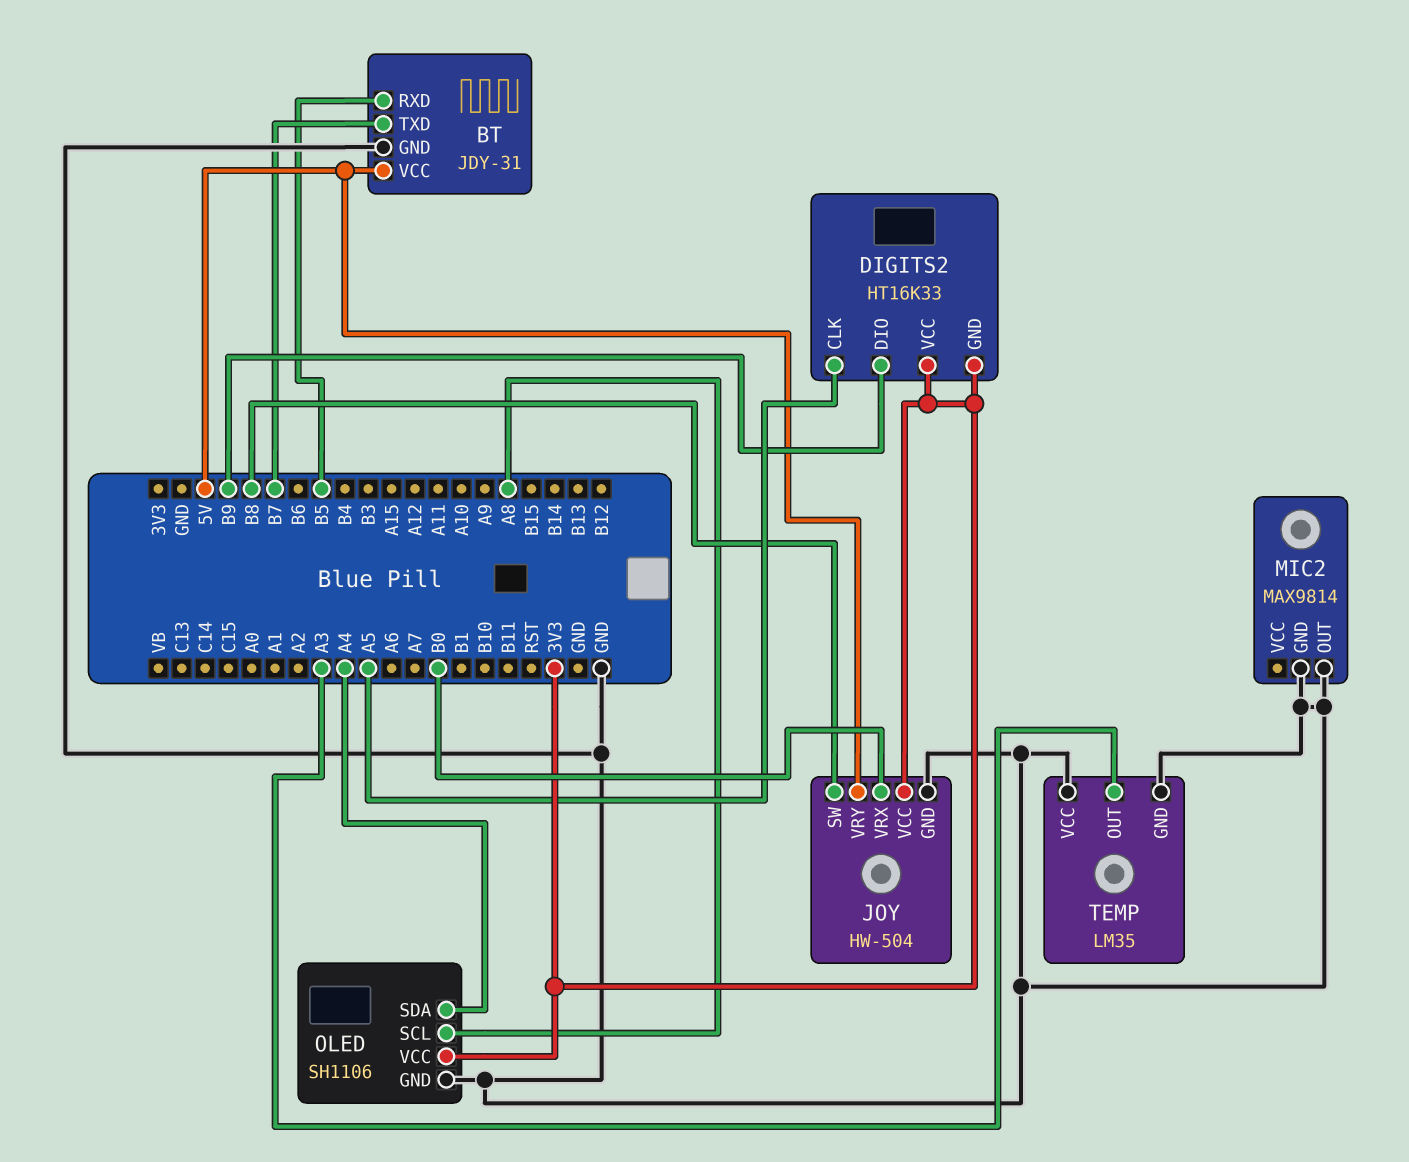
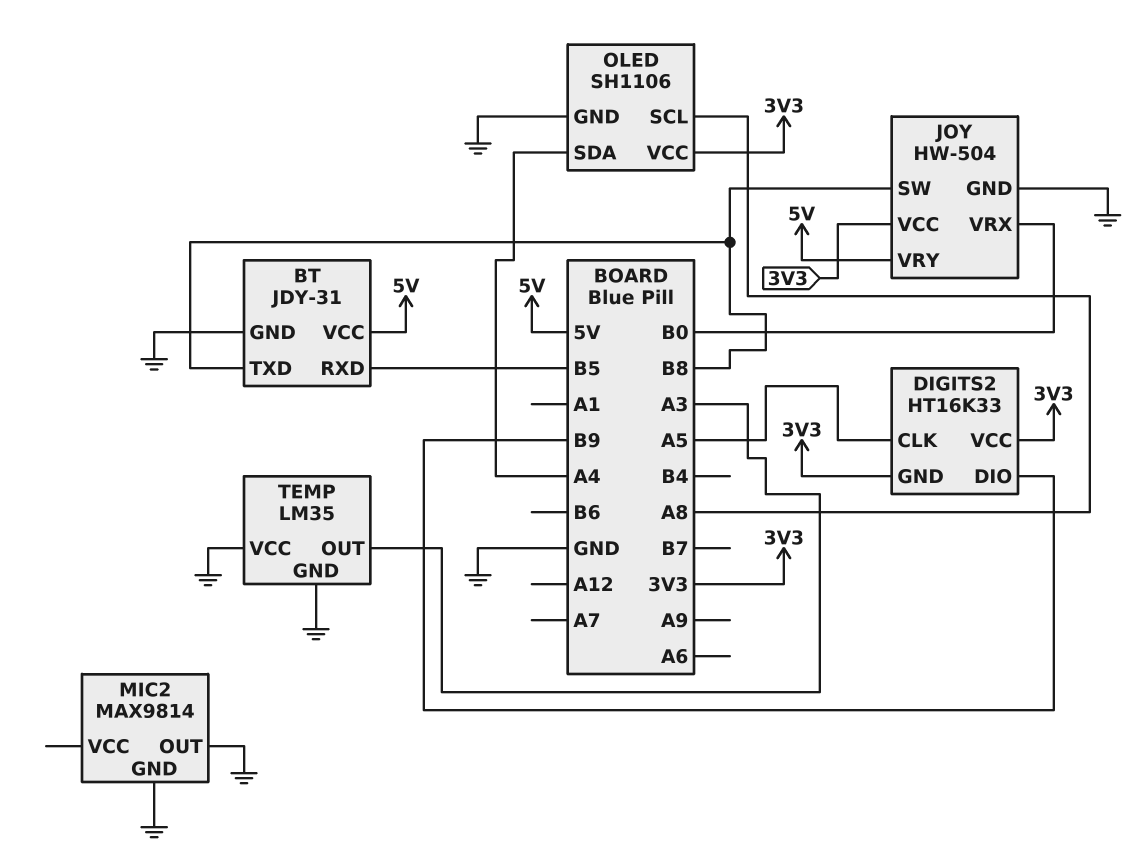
BT pin TXD: B7 -> B8

